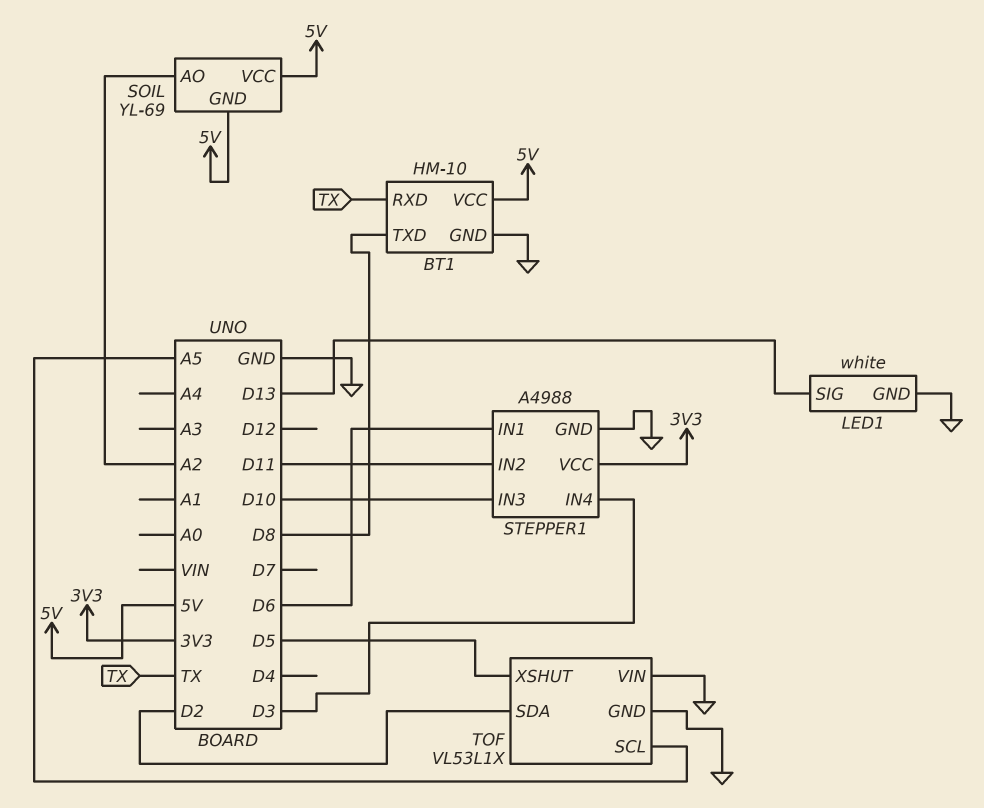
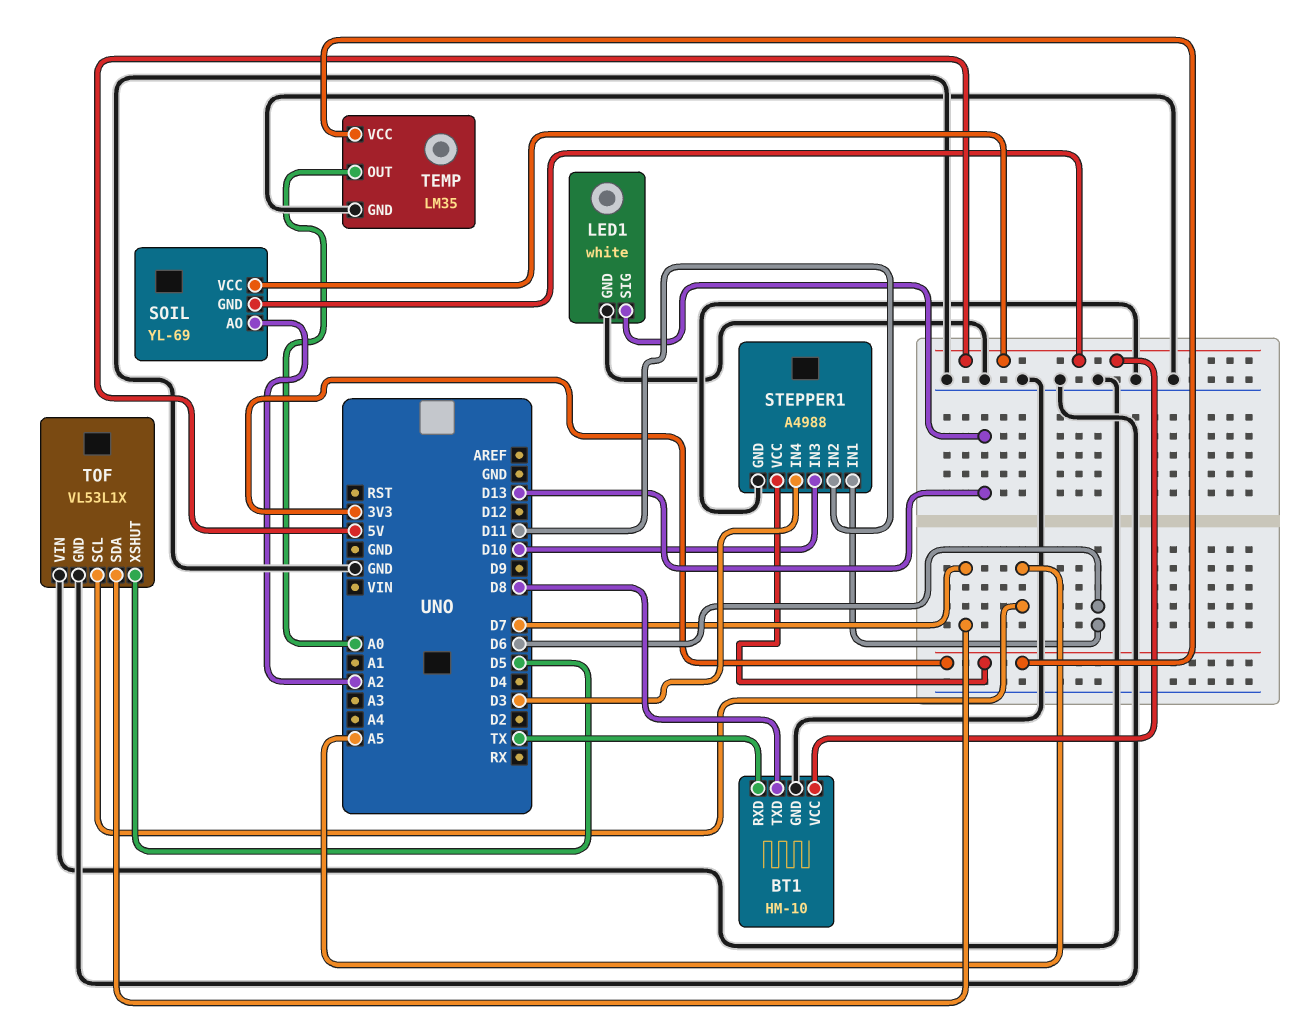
TEMP: none -> LM35
TEMP pin GND: none -> GND
TEMP pin OUT: none -> A0
TEMP pin VCC: none -> 3V3
TOF pin SDA: D2 -> D7

